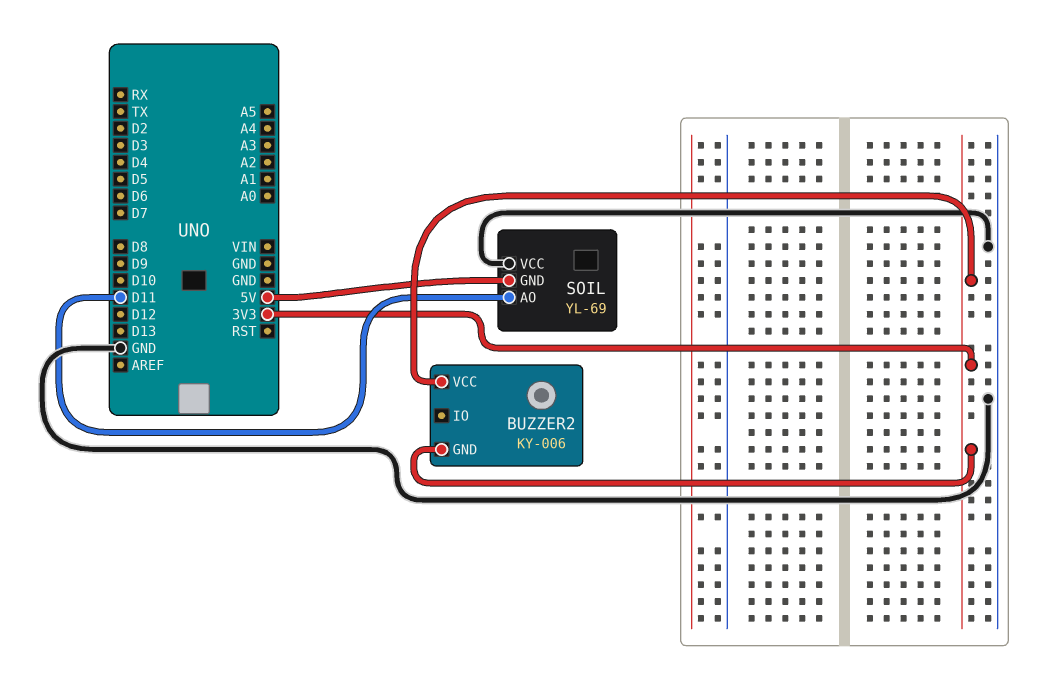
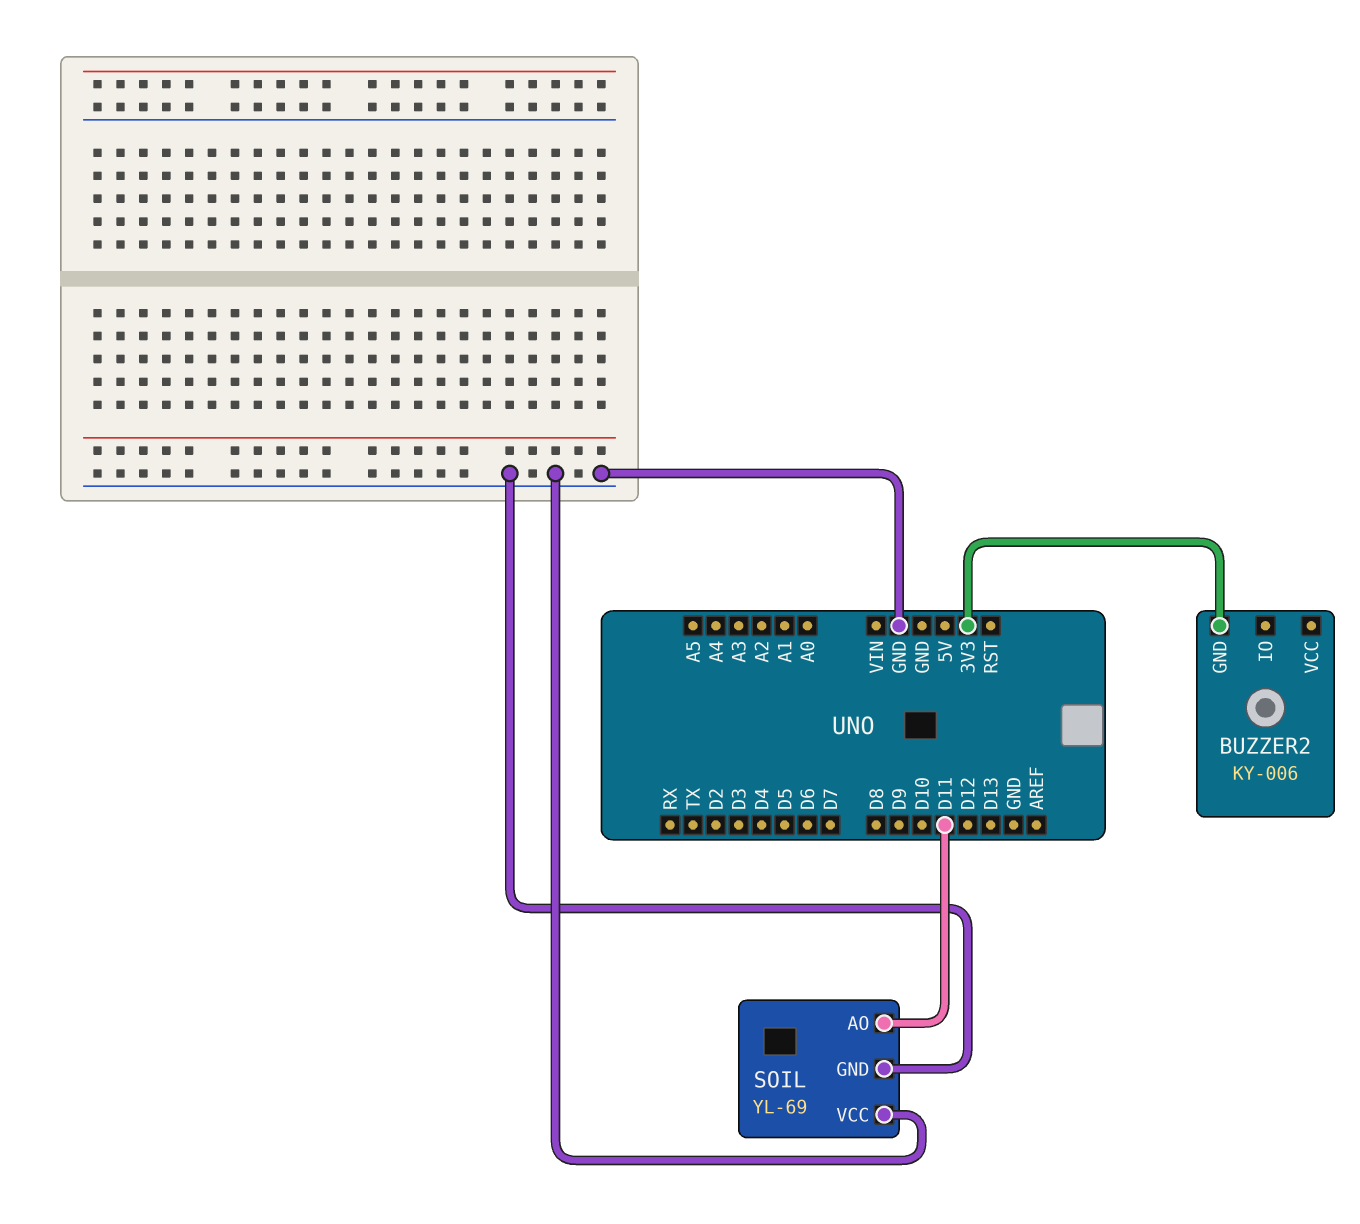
BUZZER2 pin VCC: 3V3 -> none
SOIL pin GND: 5V -> GND

